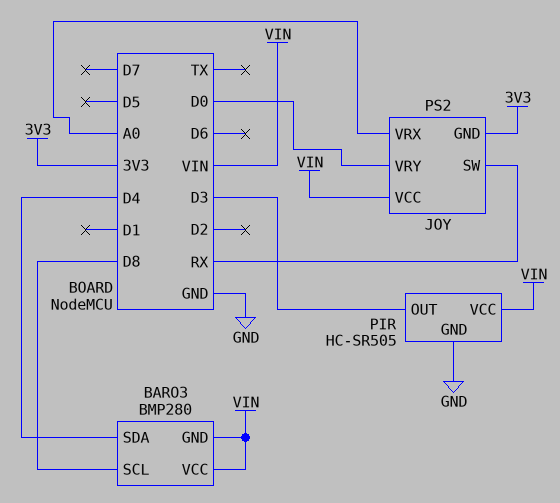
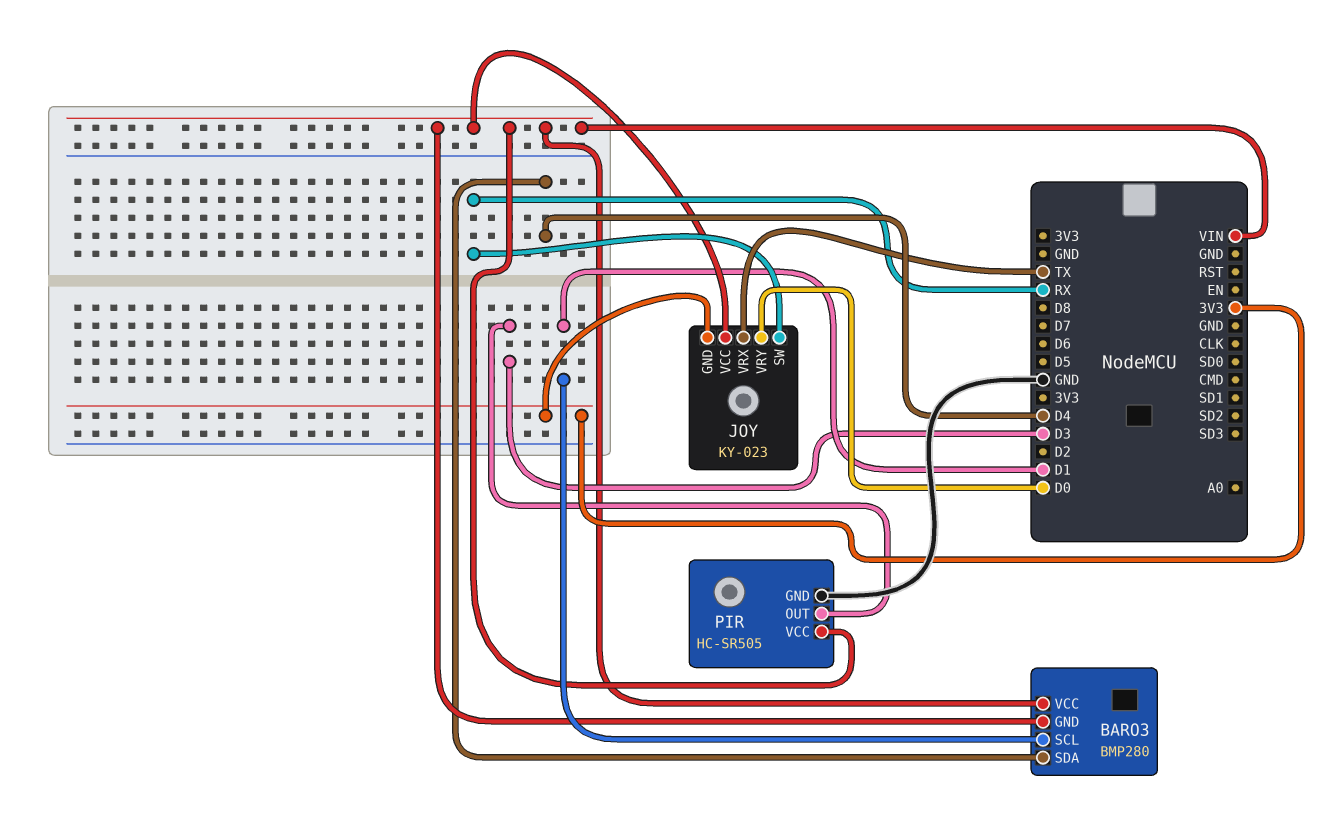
BARO3 pin SCL: D8 -> D1
JOY: PS2 -> KY-023
JOY pin VRX: A0 -> TX

